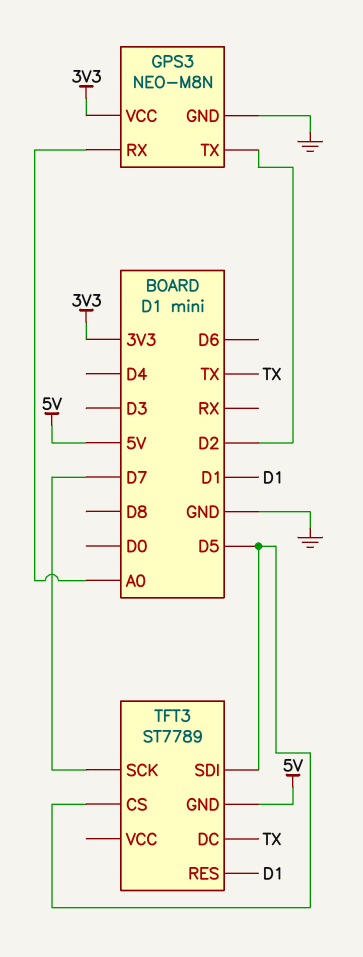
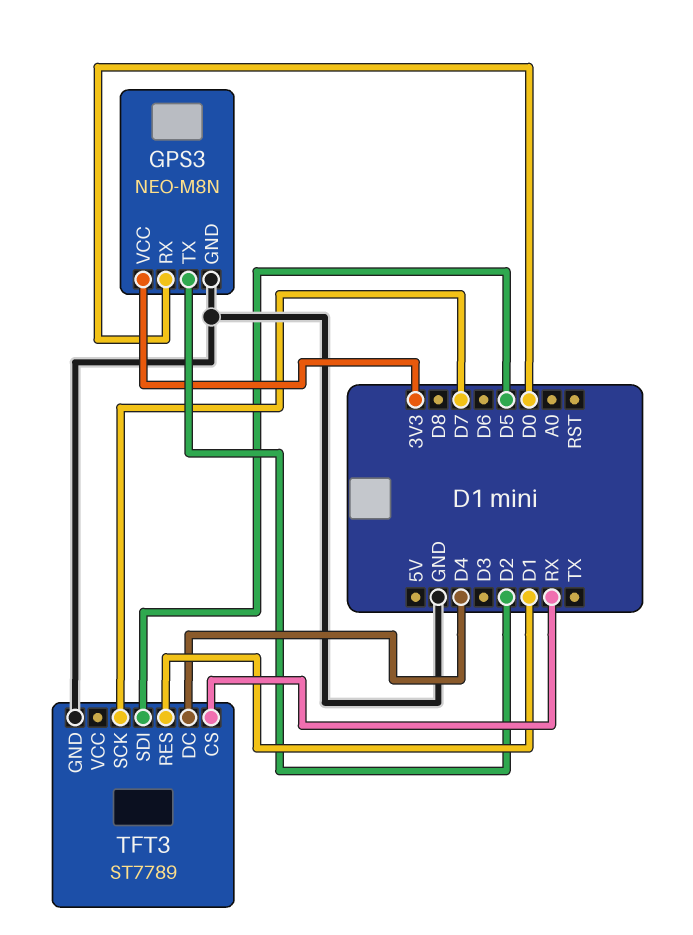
GPS3 pin RX: A0 -> D0
TFT3 pin CS: D5 -> RX
TFT3 pin DC: TX -> D4
TFT3 pin GND: 5V -> GND

